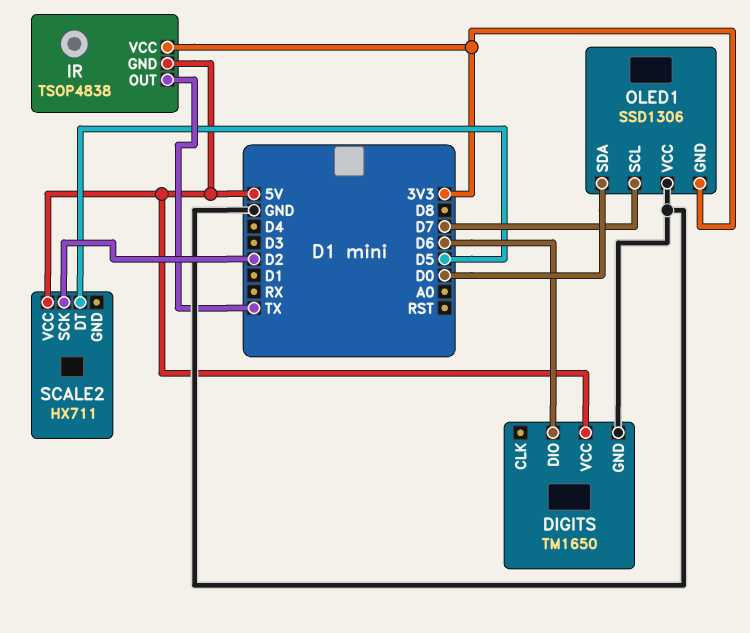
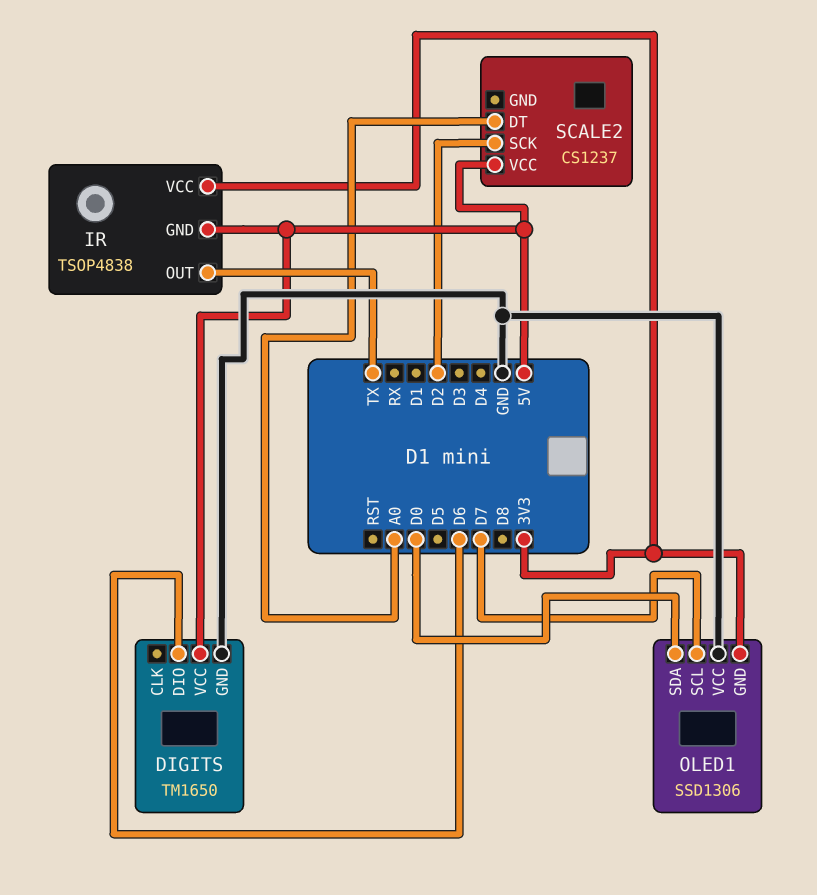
SCALE2: HX711 -> CS1237
SCALE2 pin DT: D5 -> A0

